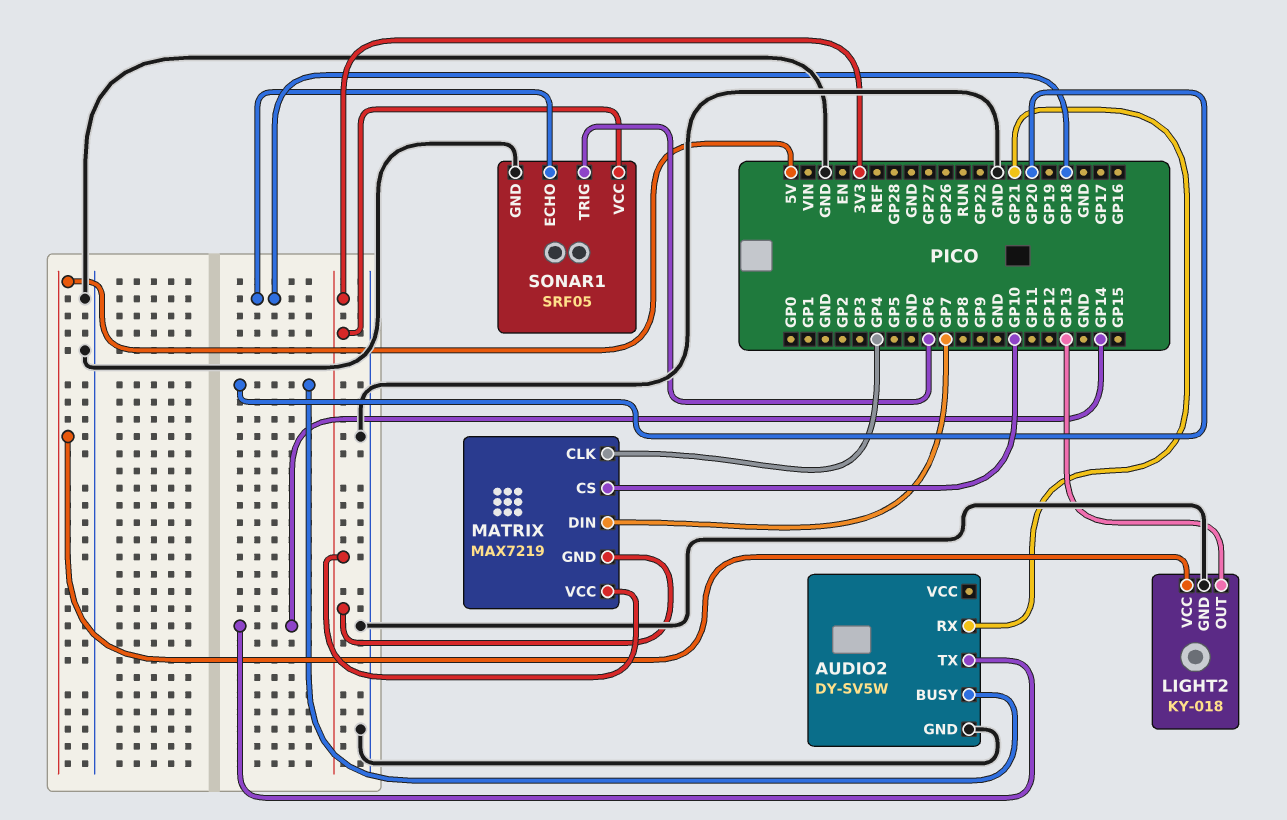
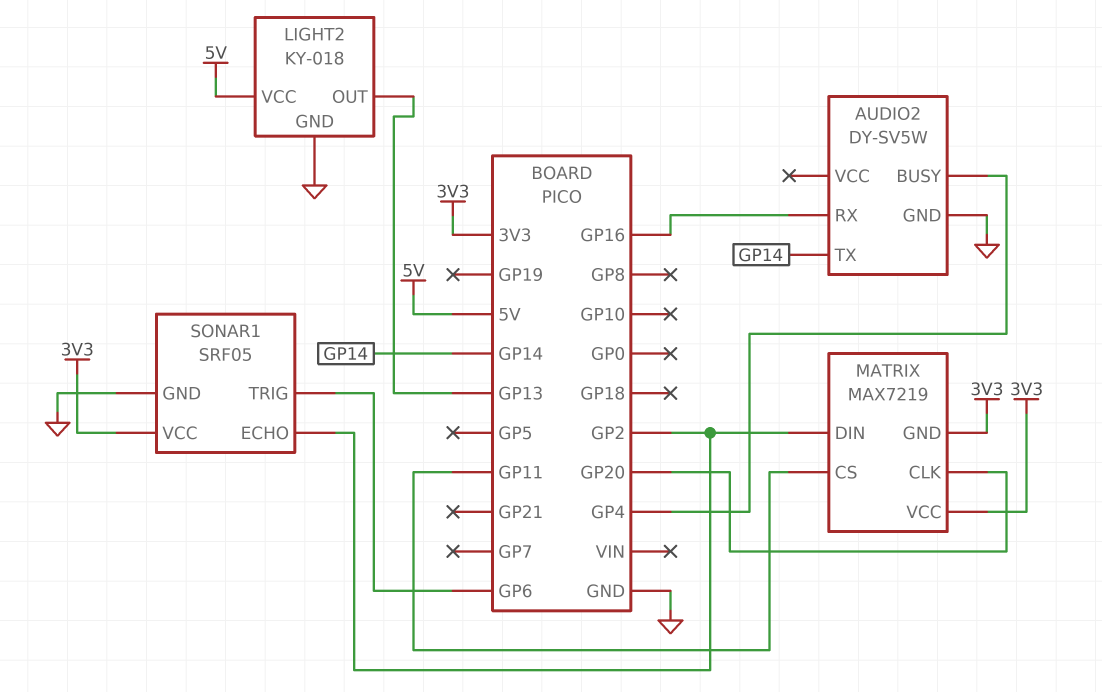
AUDIO2 pin BUSY: GP20 -> GP4
AUDIO2 pin RX: GP21 -> GP16
MATRIX pin CLK: GP4 -> GP20
MATRIX pin CS: GP10 -> GP11
MATRIX pin DIN: GP7 -> GP2
SONAR1 pin ECHO: GP18 -> GP2

